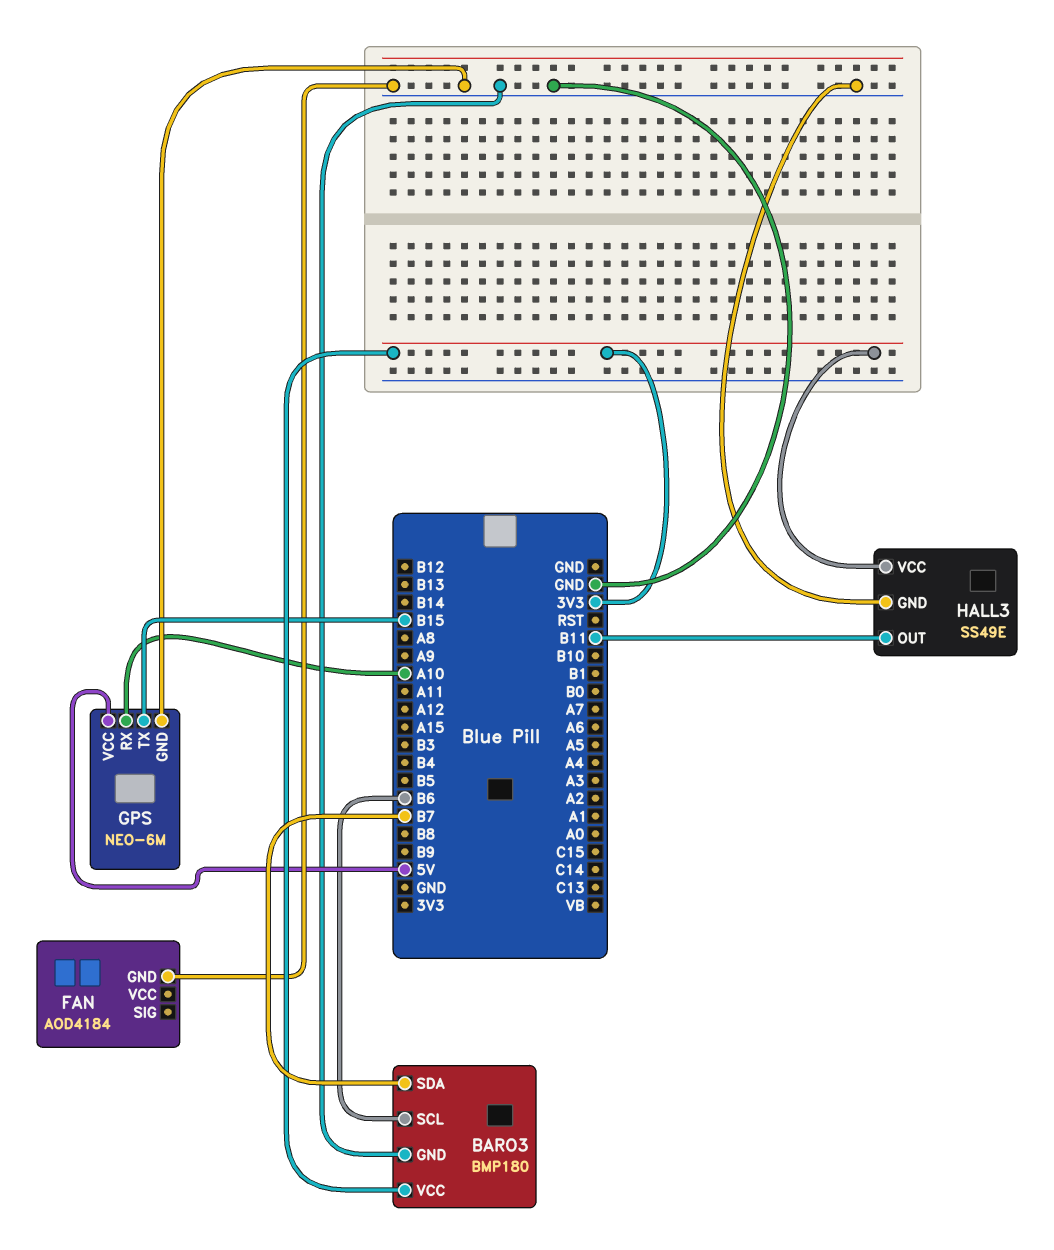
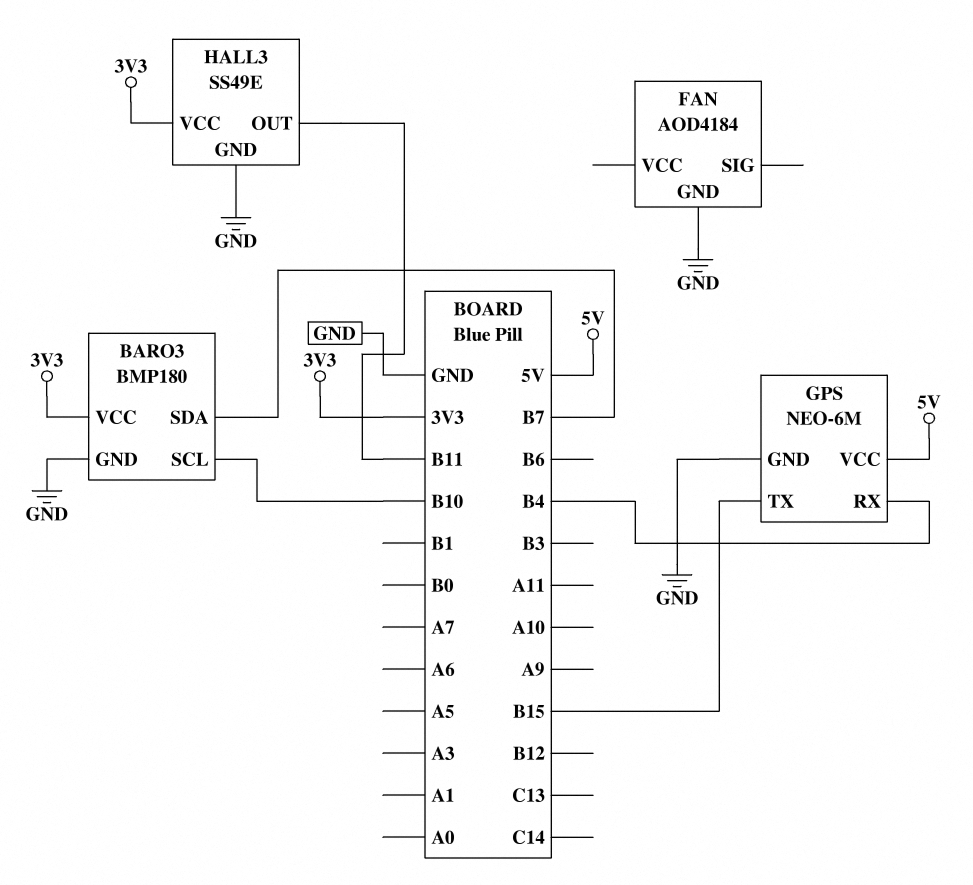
BARO3 pin SCL: B6 -> B10
GPS pin RX: A10 -> B4

